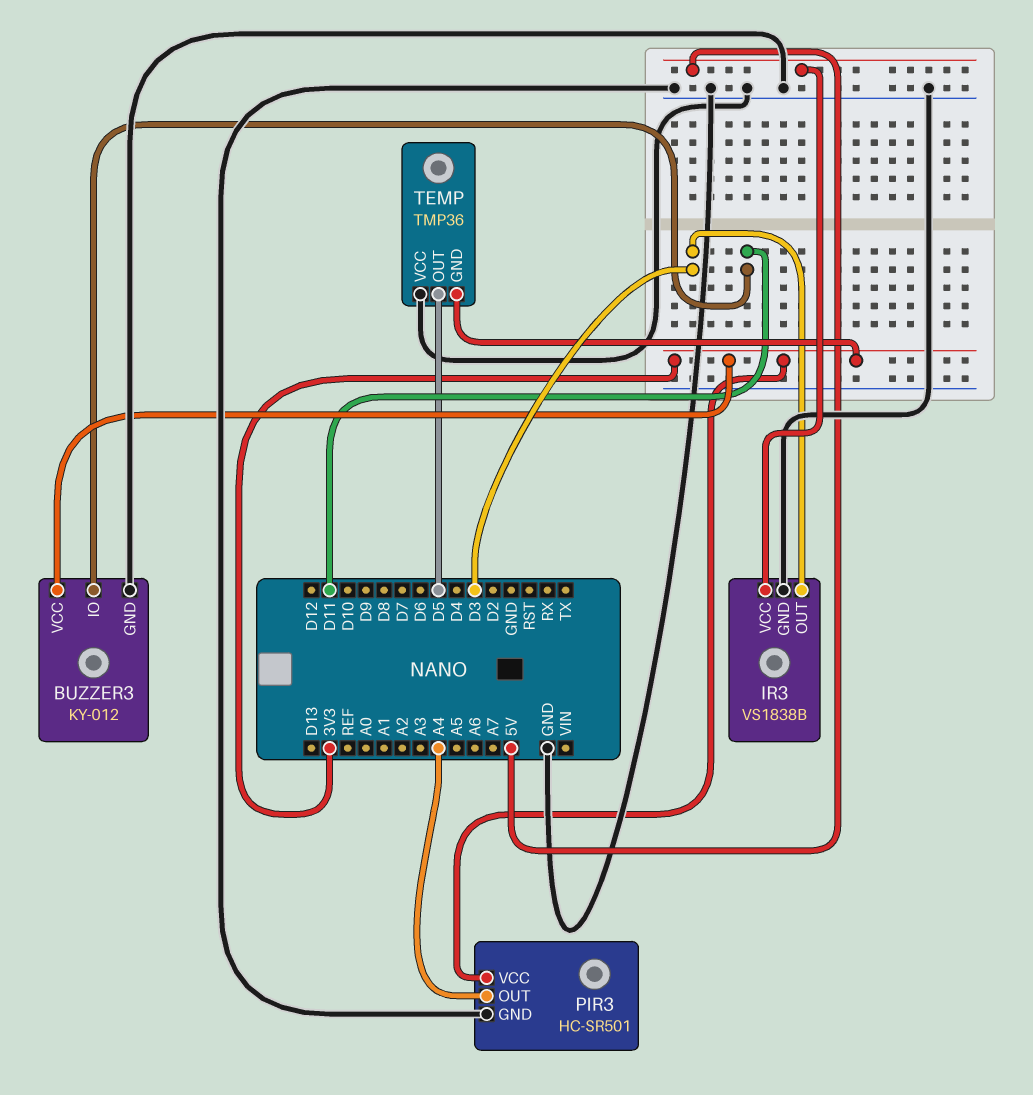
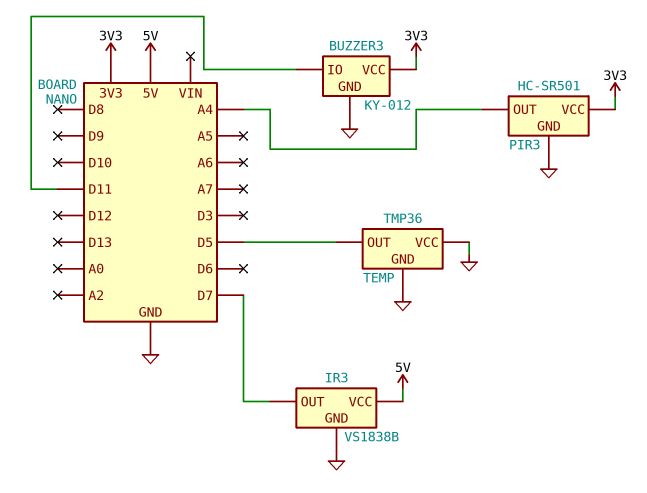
IR3 pin OUT: D3 -> D7
TEMP pin GND: 3V3 -> GND

